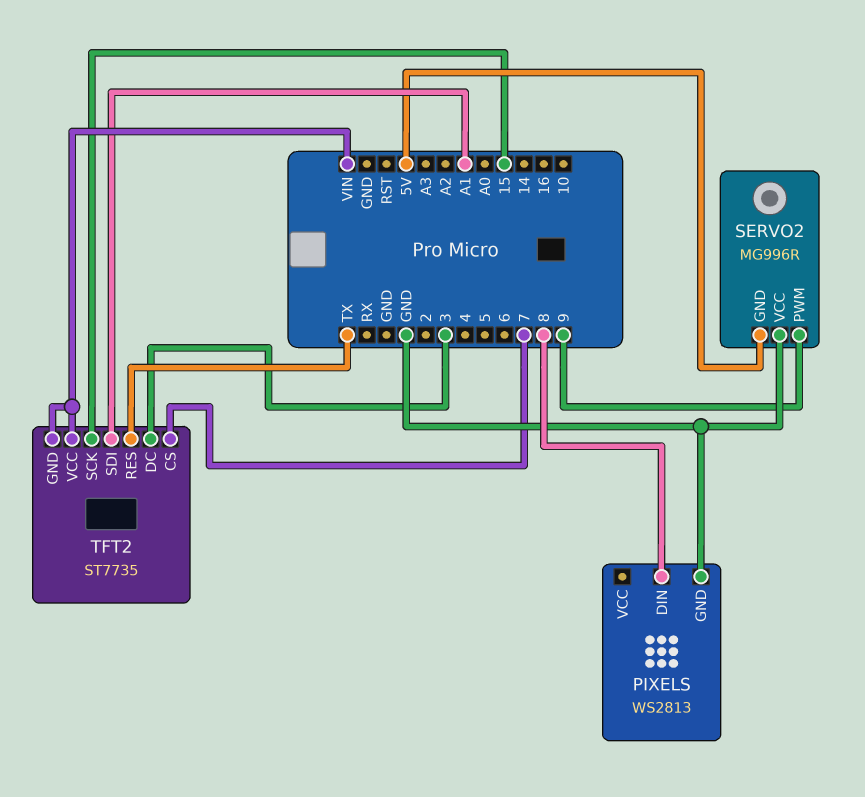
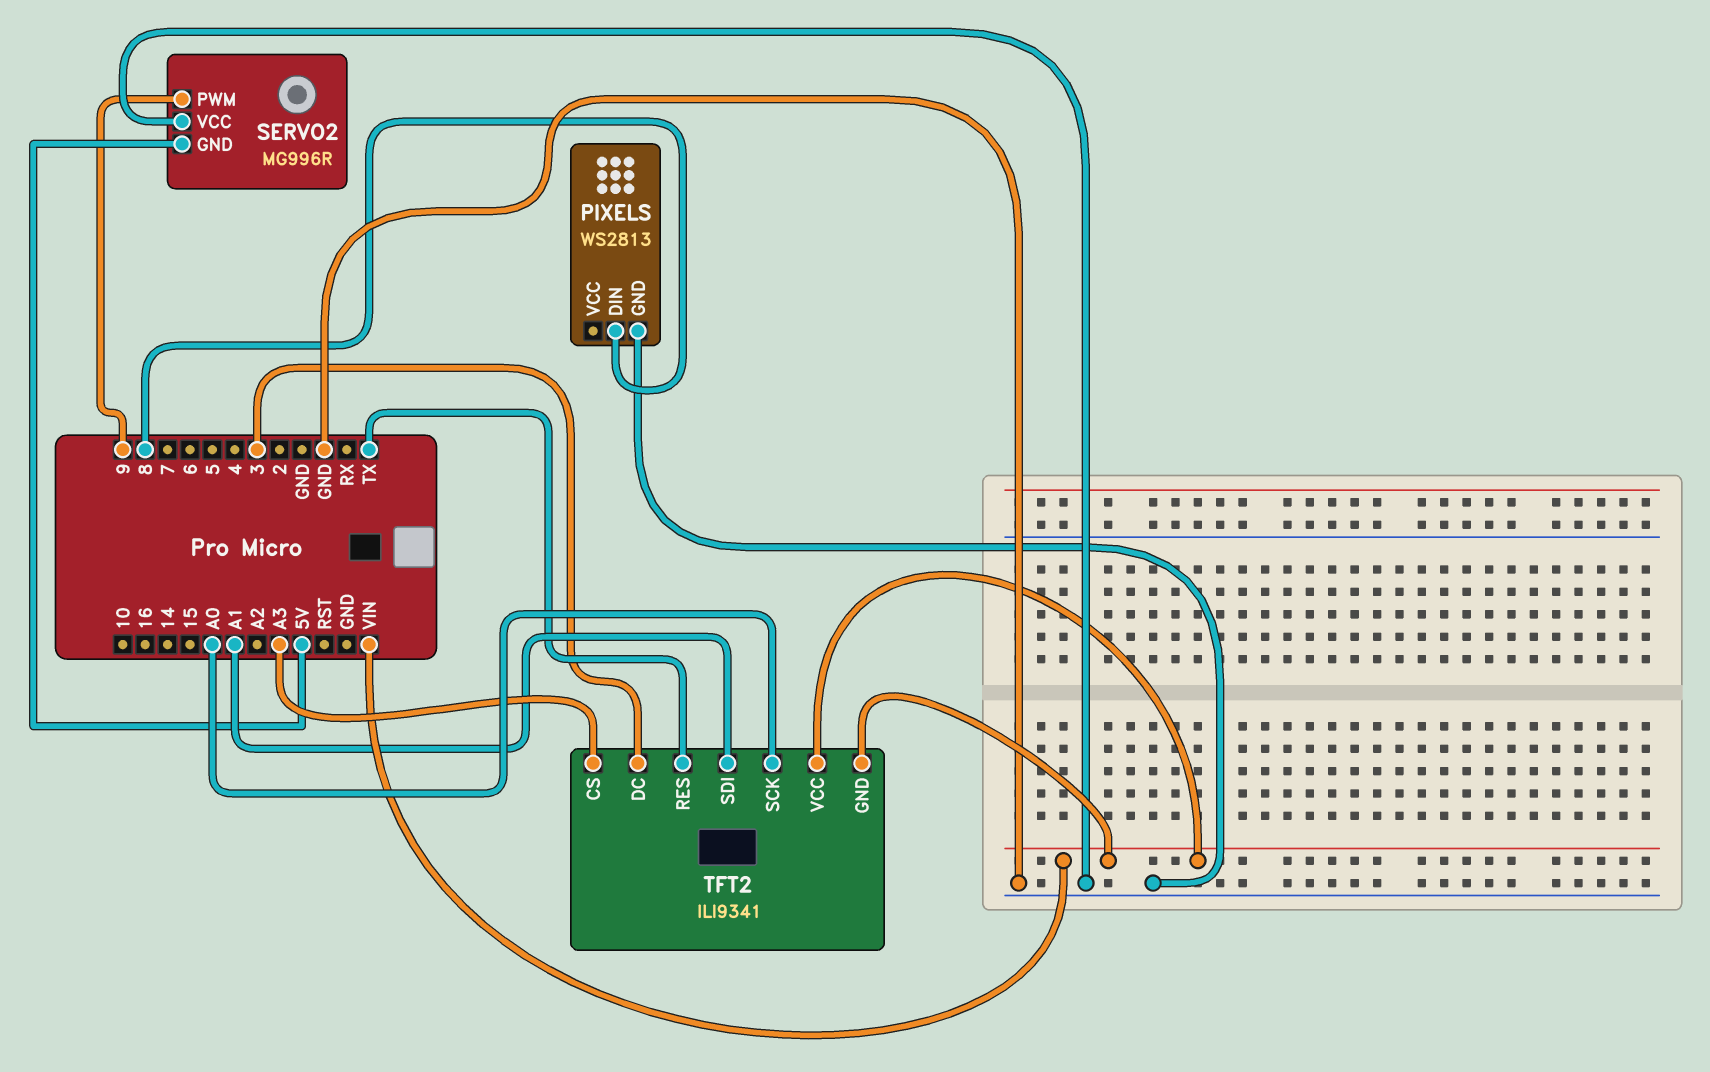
TFT2: ST7735 -> ILI9341
TFT2 pin CS: 7 -> A3
TFT2 pin SCK: 15 -> A0

